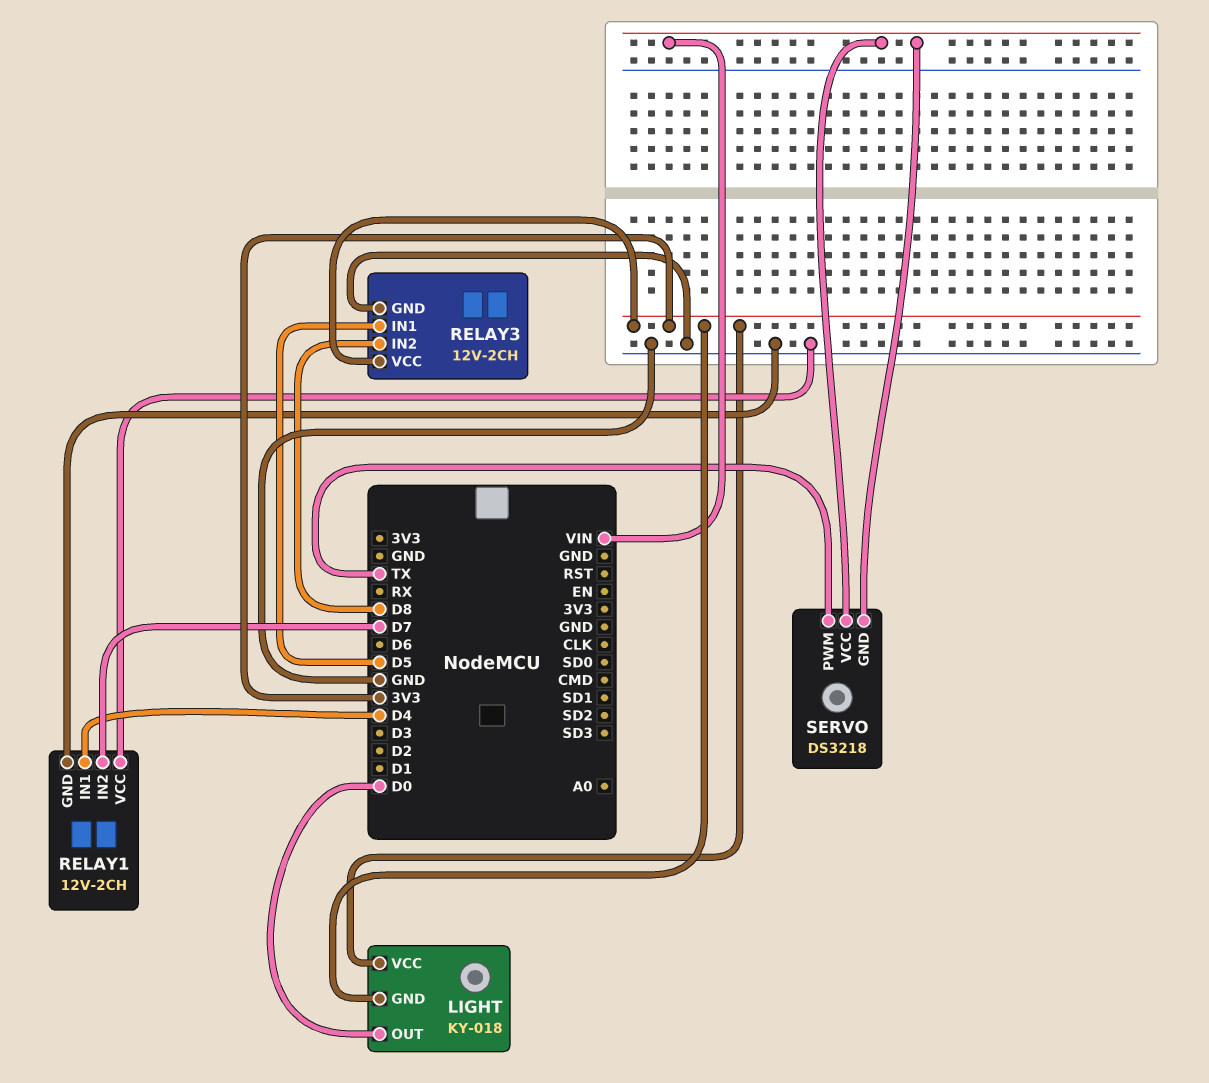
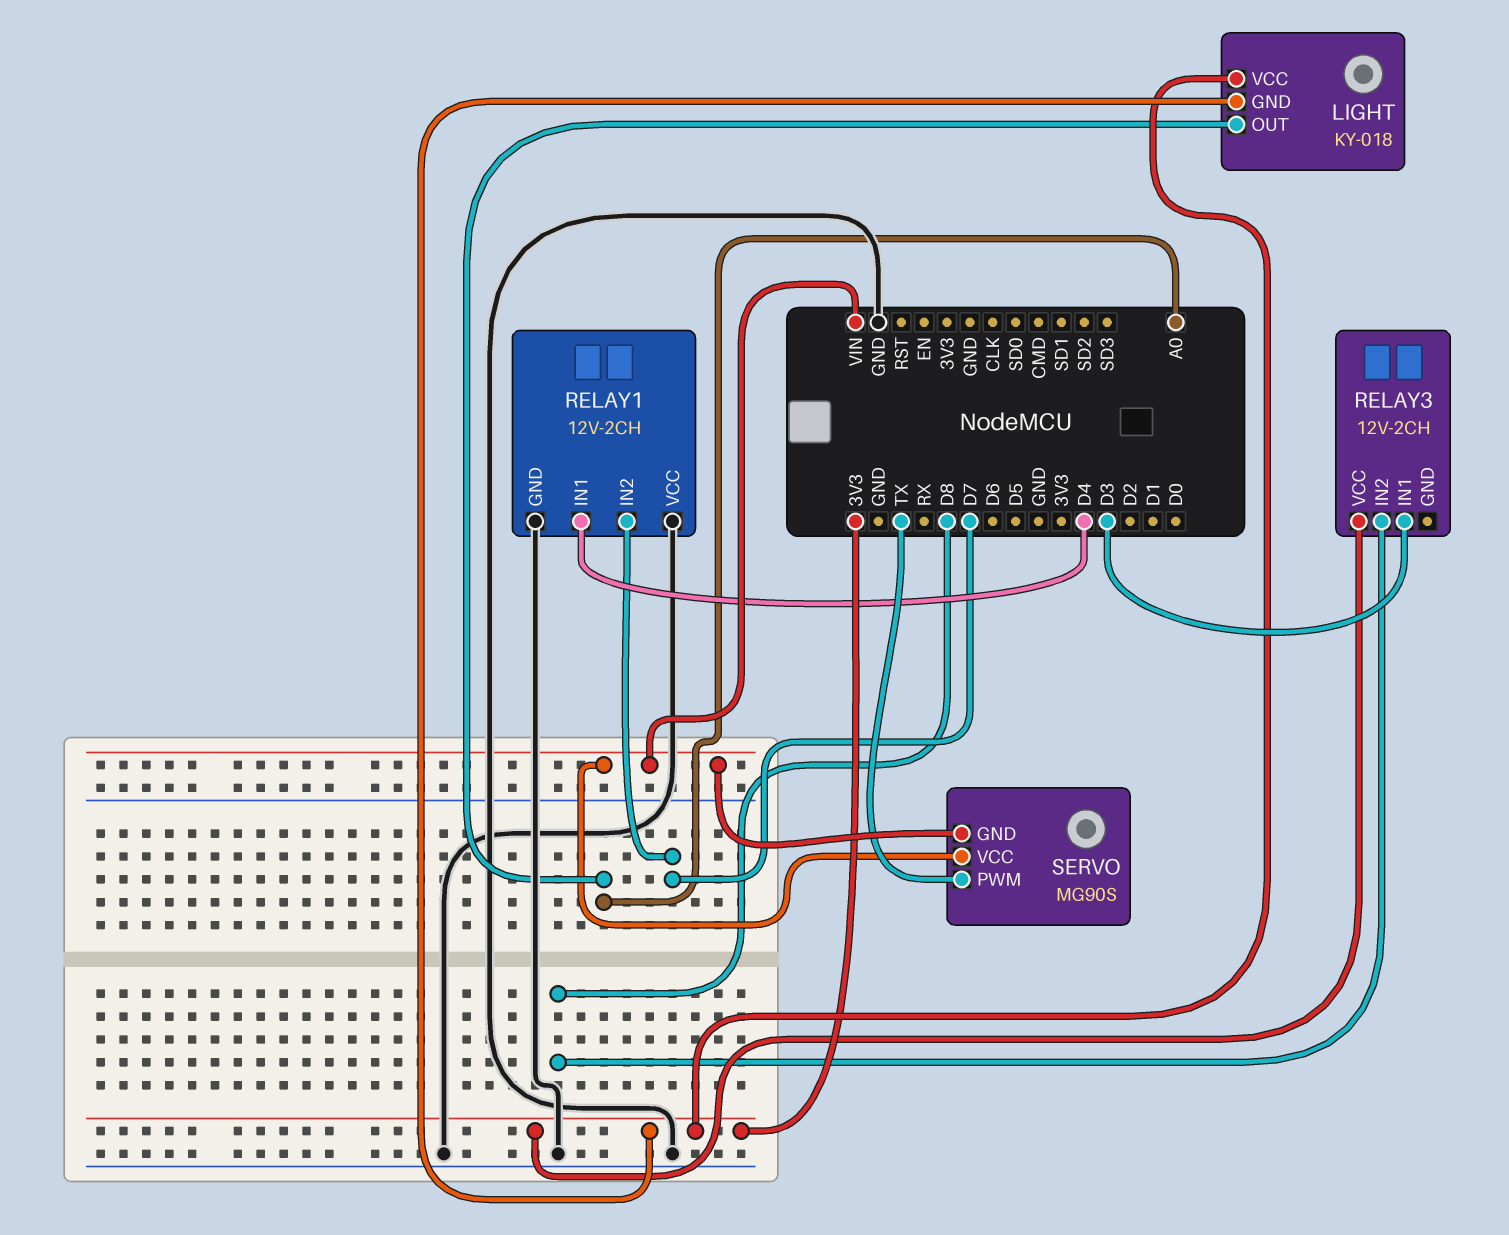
LIGHT pin OUT: D0 -> A0
RELAY3 pin GND: GND -> none
RELAY3 pin IN1: D5 -> D3
SERVO: DS3218 -> MG90S

